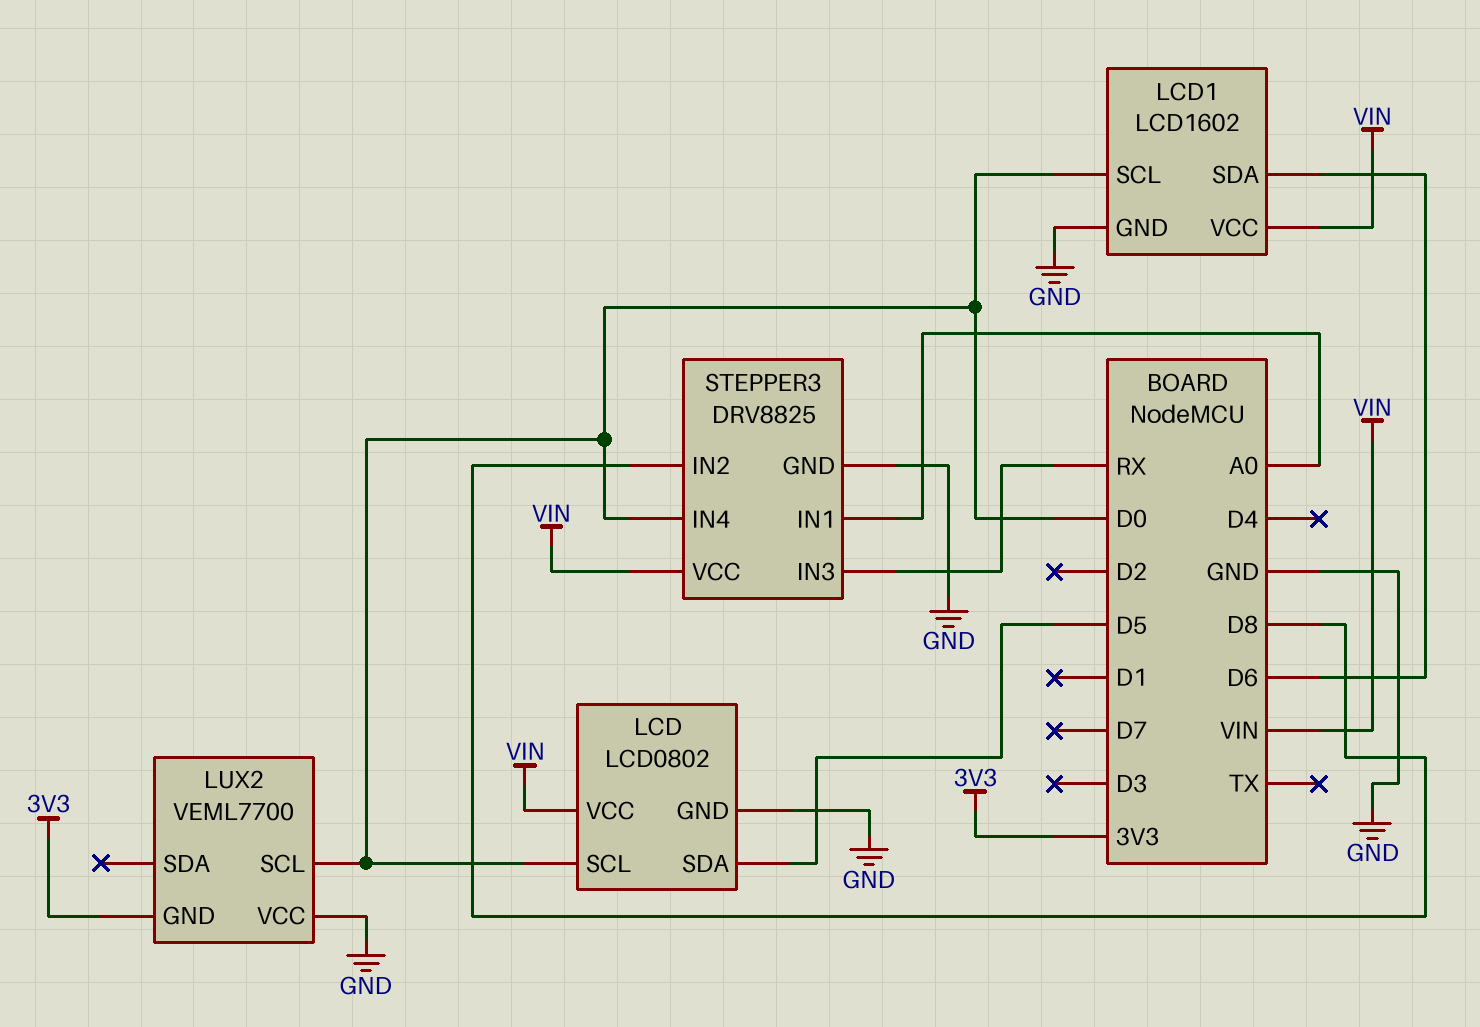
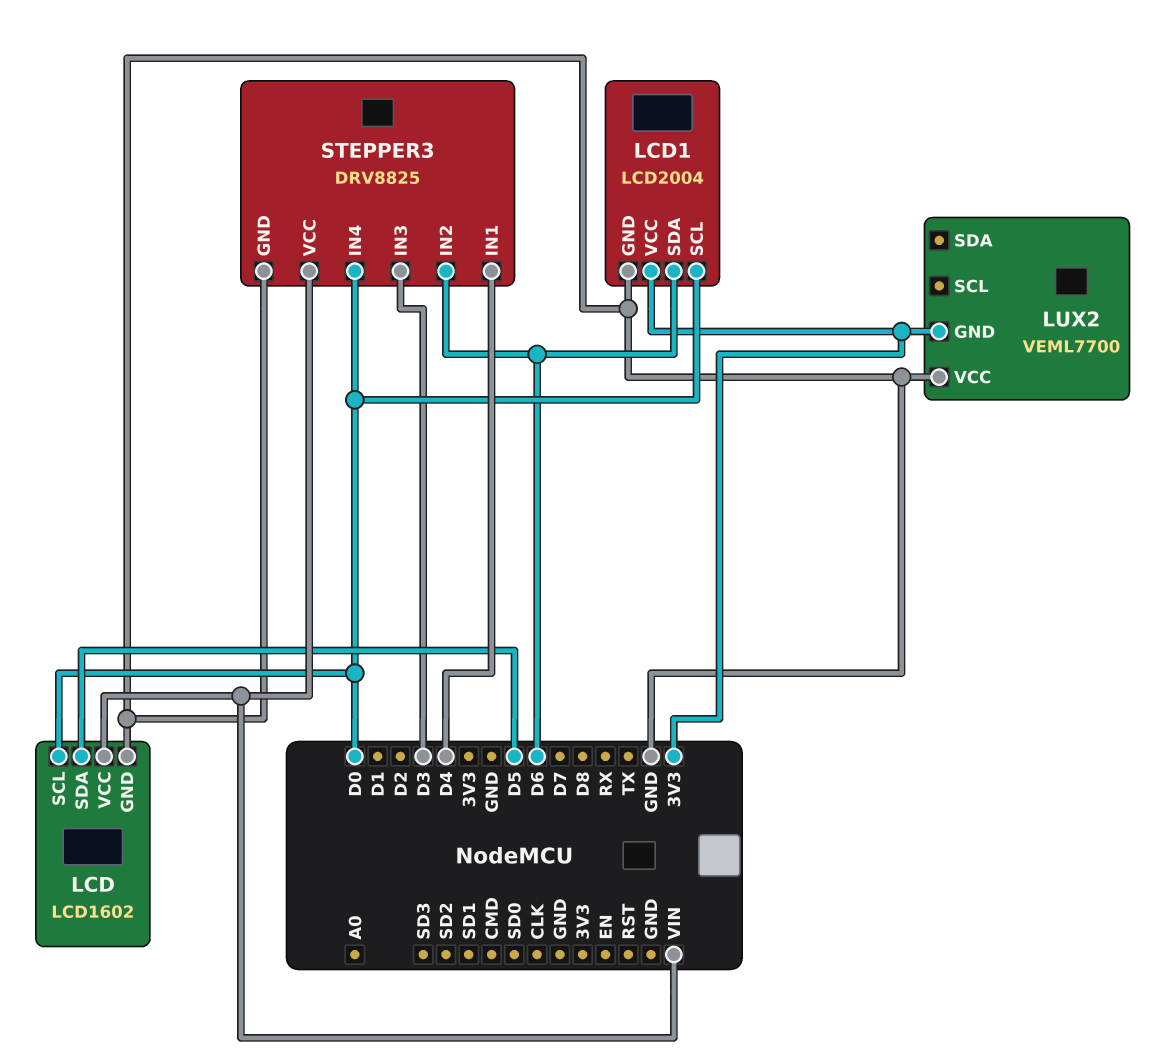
LCD: LCD0802 -> LCD1602
LCD1: LCD1602 -> LCD2004
LCD1 pin VCC: VIN -> 3V3
LUX2 pin SCL: D0 -> none
STEPPER3 pin IN1: A0 -> D4
STEPPER3 pin IN2: D8 -> D6
STEPPER3 pin IN3: RX -> D3

